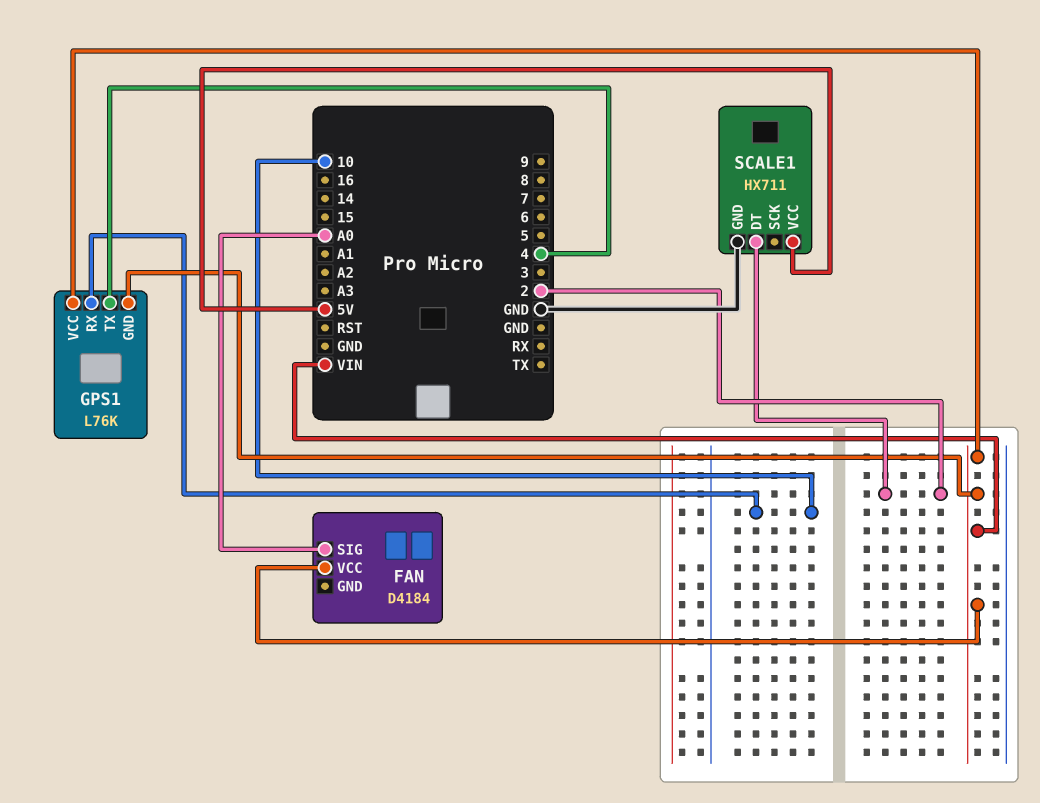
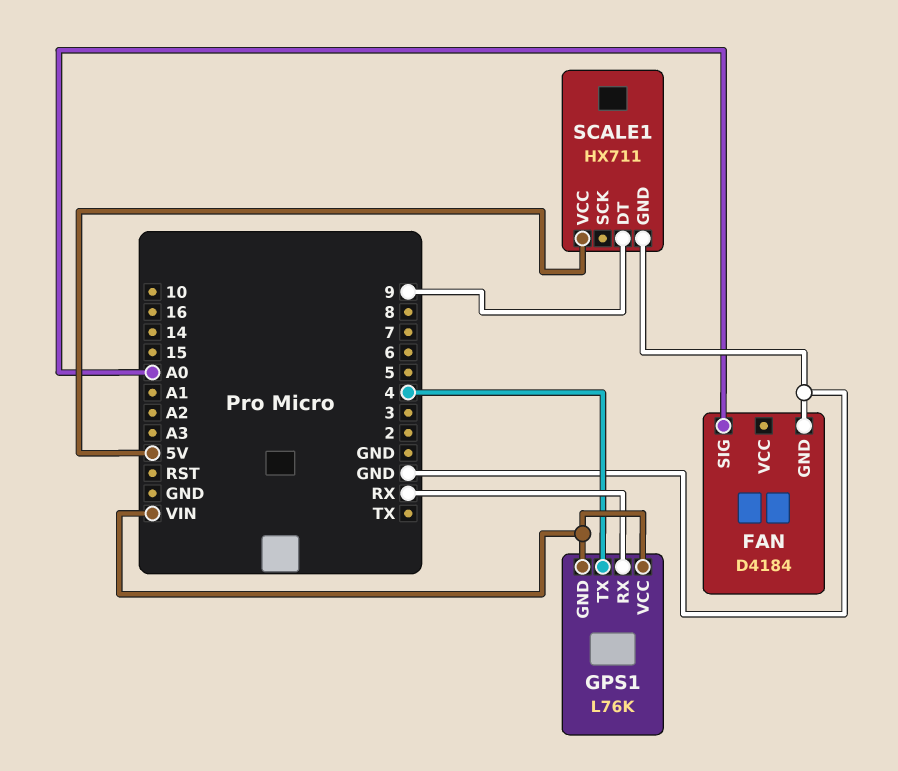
FAN pin GND: none -> GND
FAN pin VCC: VIN -> none
GPS1 pin RX: 10 -> RX
SCALE1 pin DT: 2 -> 9

